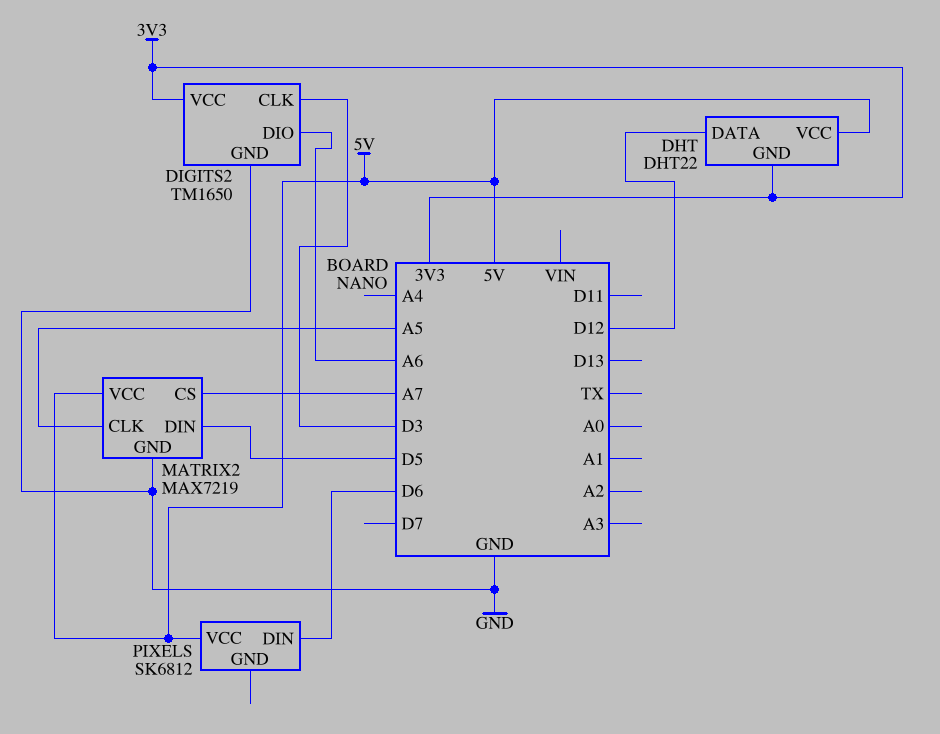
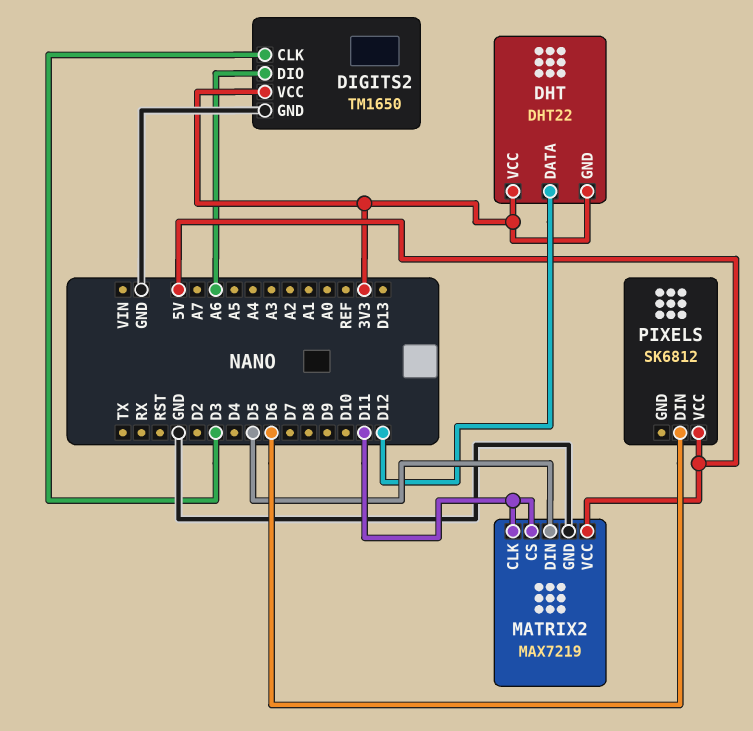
DHT pin VCC: 5V -> 3V3
MATRIX2 pin CLK: A5 -> D11
MATRIX2 pin CS: A7 -> D11

